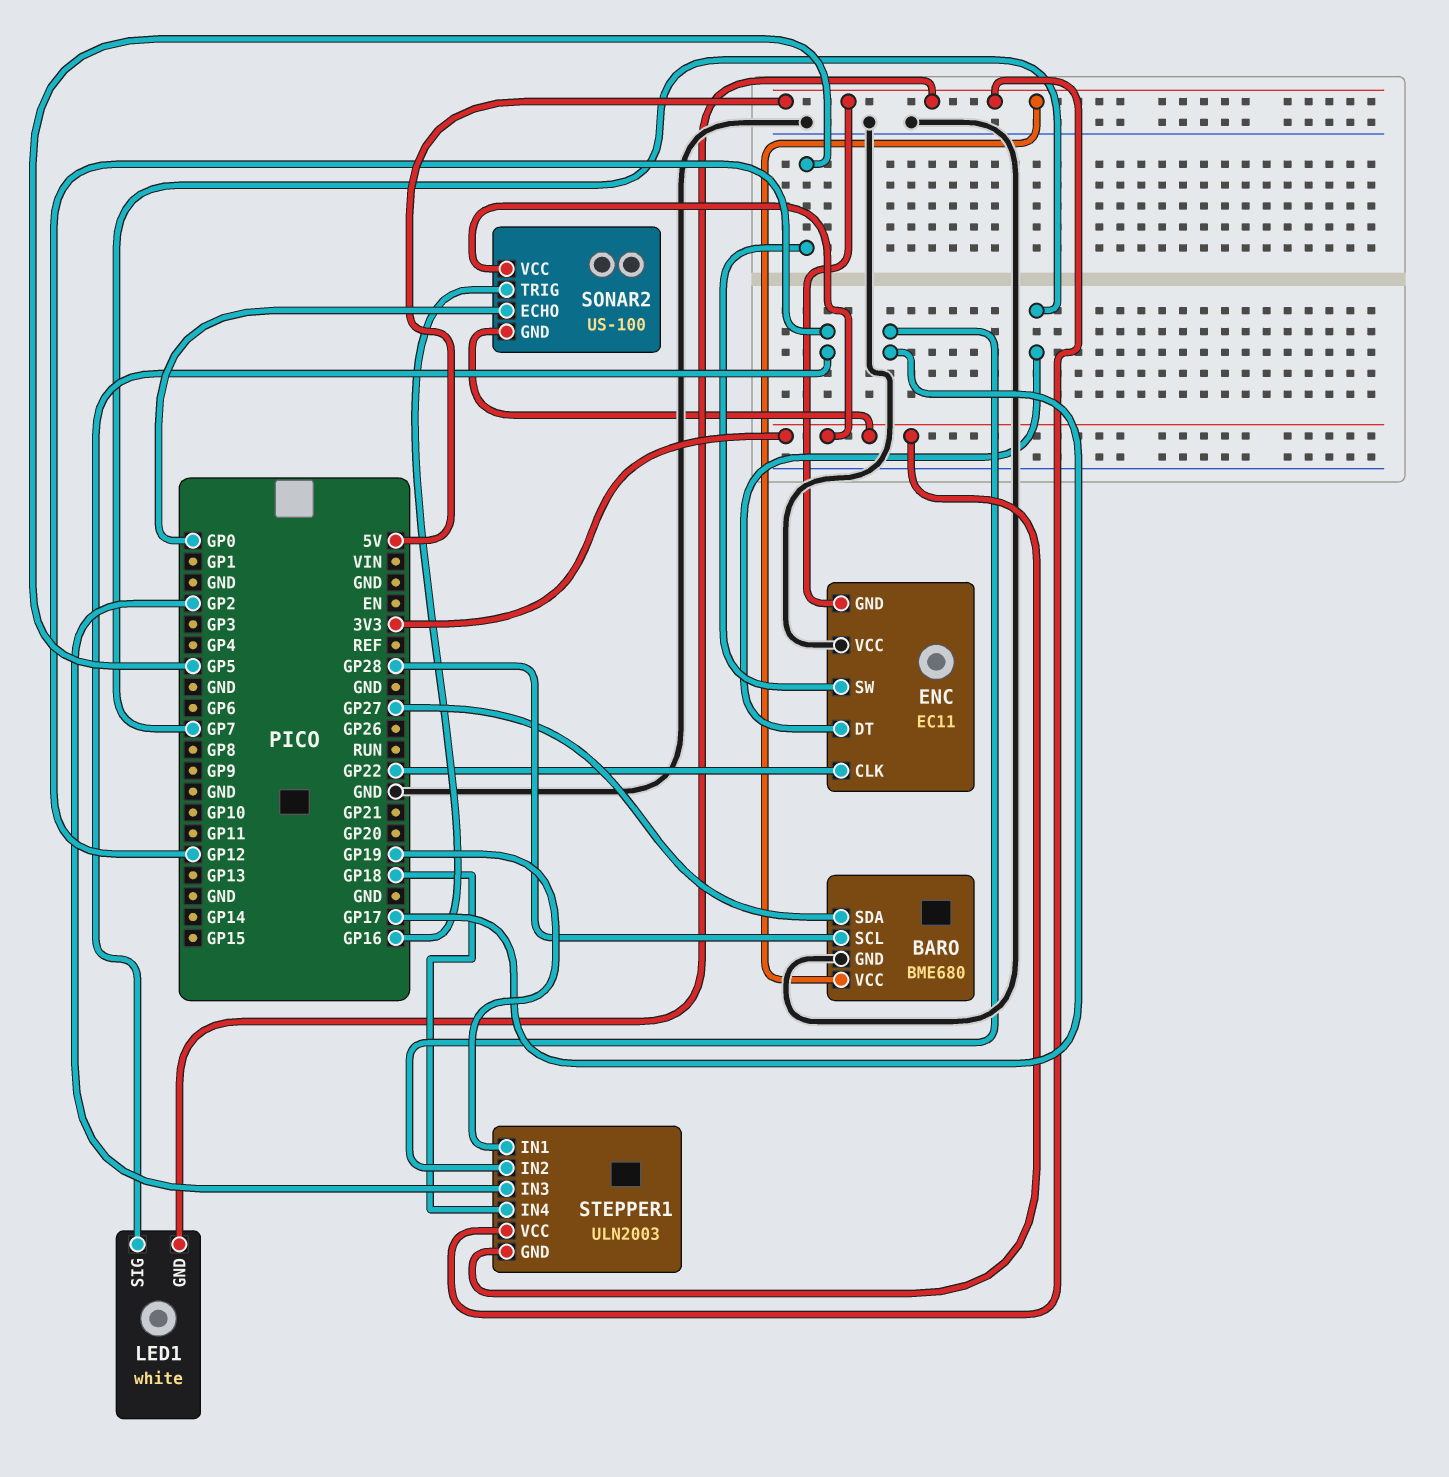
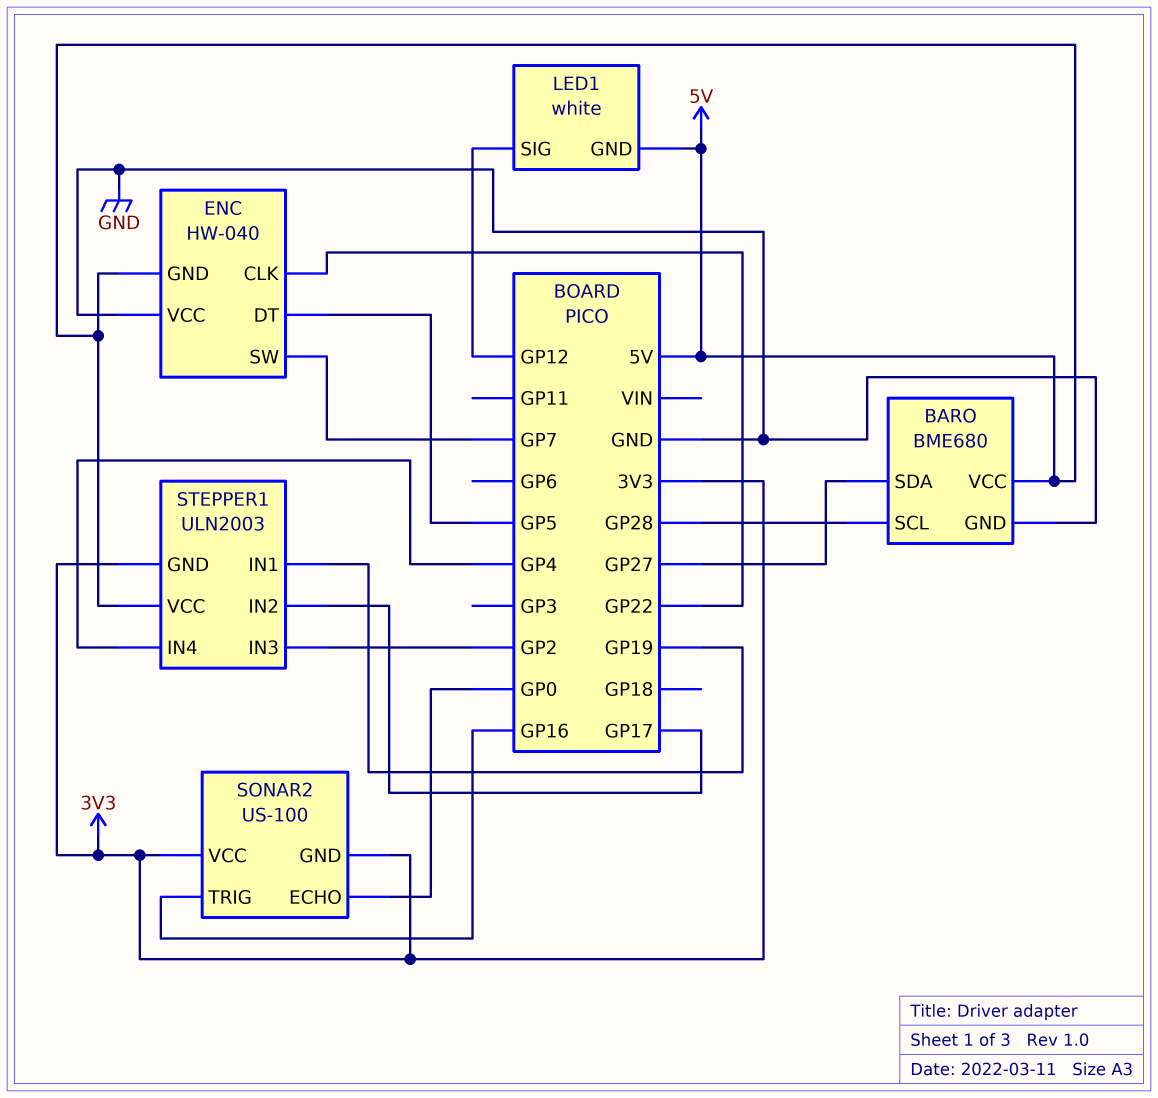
ENC: EC11 -> HW-040
ENC pin DT: GP7 -> GP5
ENC pin SW: GP5 -> GP7
STEPPER1 pin IN4: GP18 -> GP4

